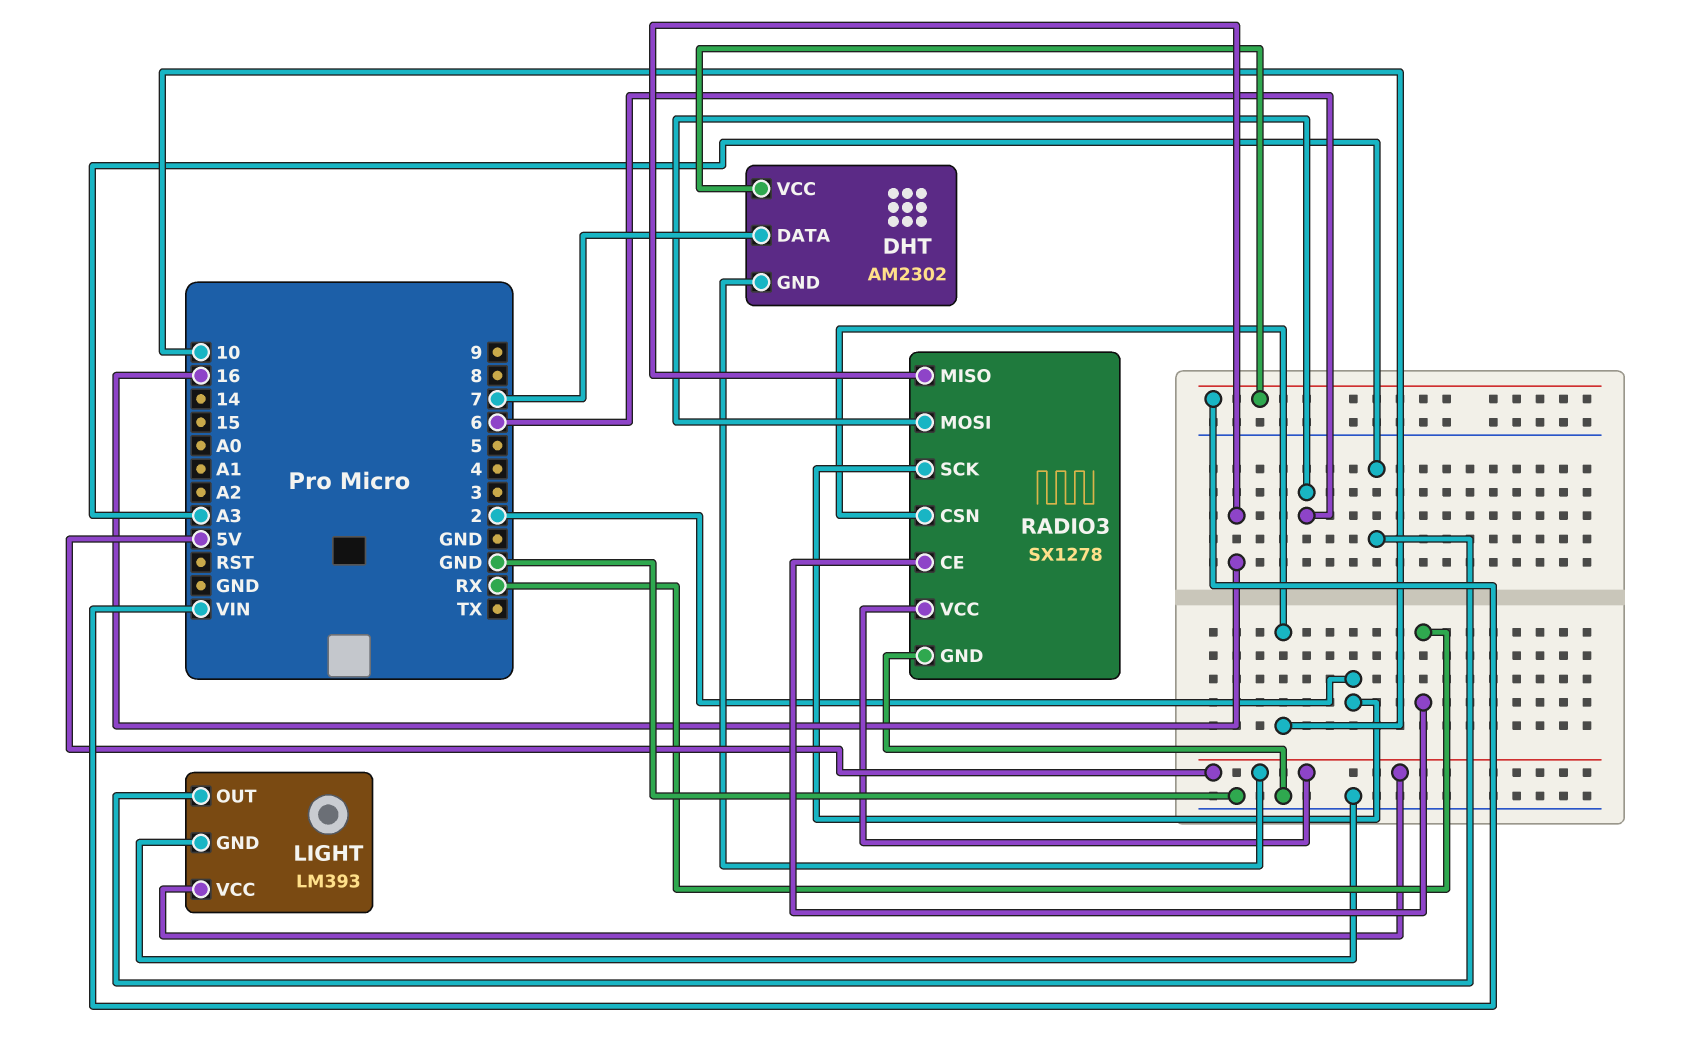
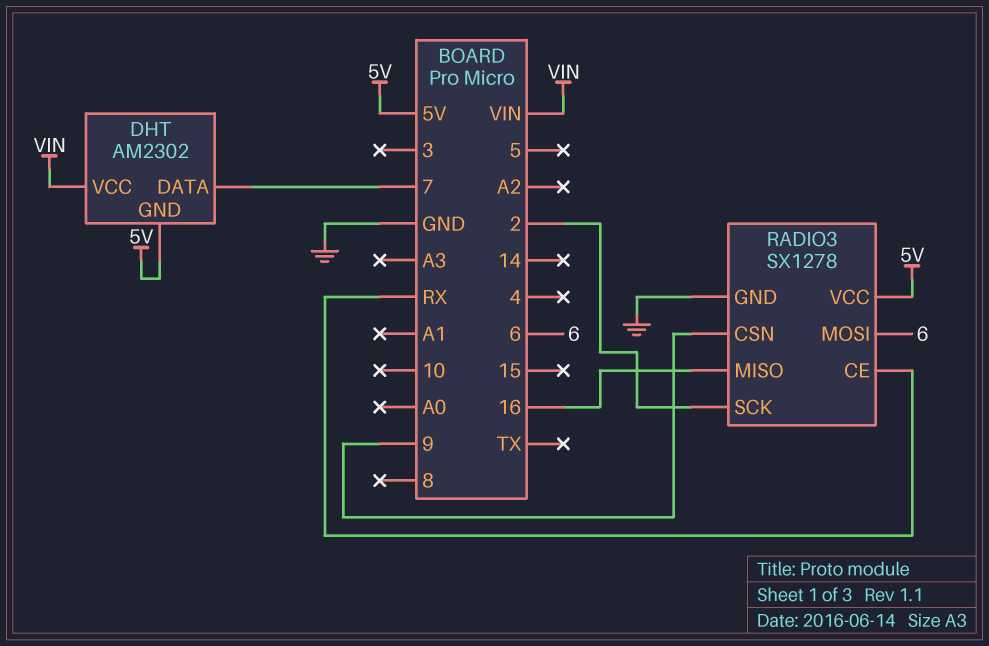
LIGHT: LM393 -> none
LIGHT pin GND: GND -> none
LIGHT pin OUT: A3 -> none
LIGHT pin VCC: 5V -> none
RADIO3 pin CSN: 10 -> 9

